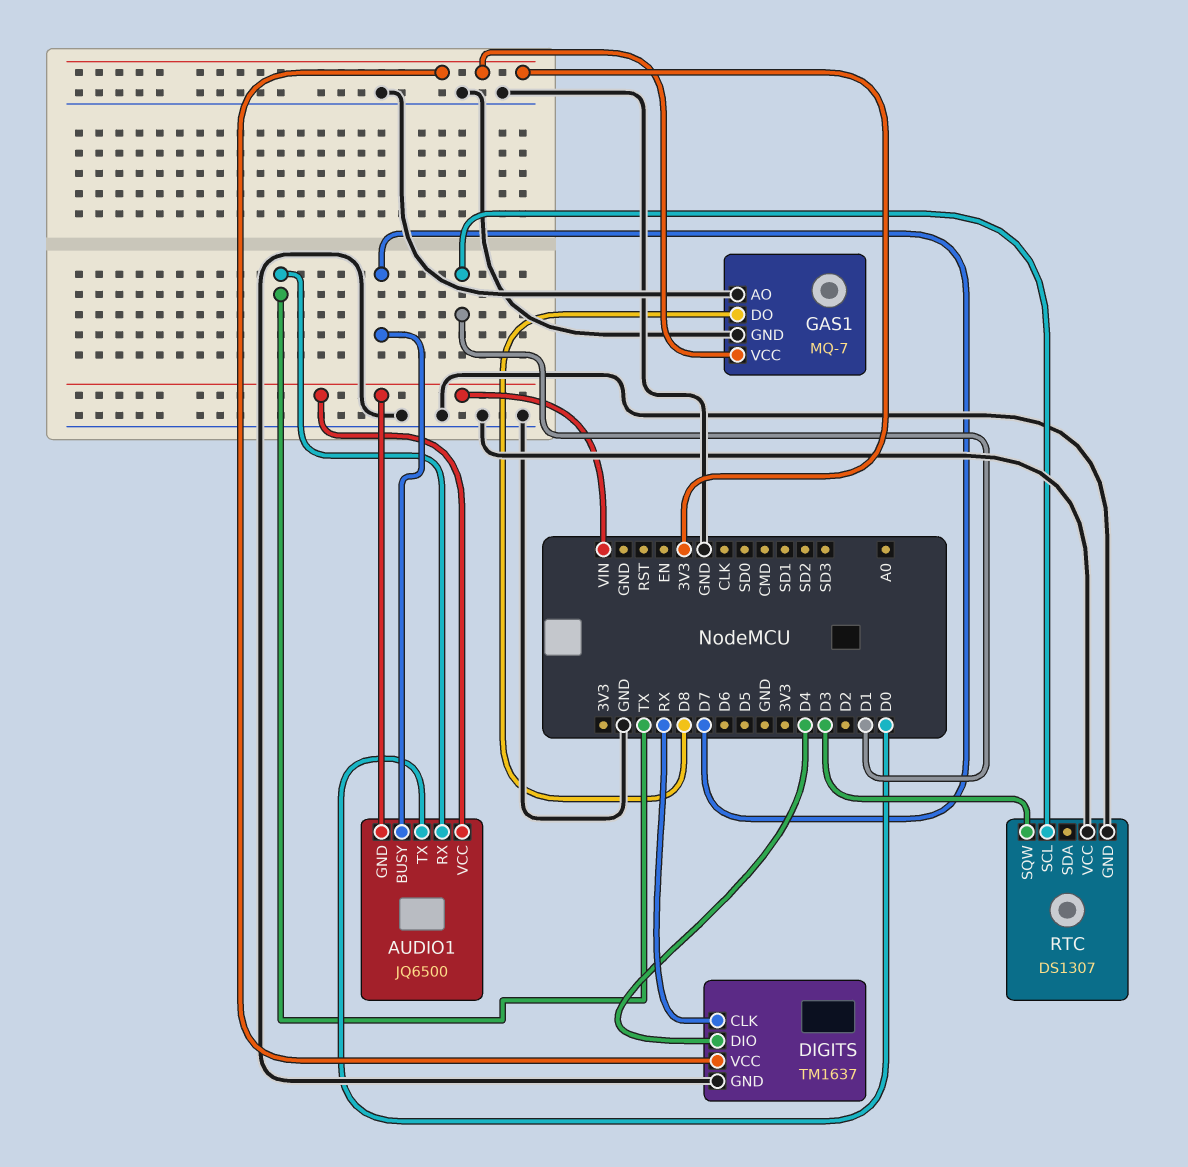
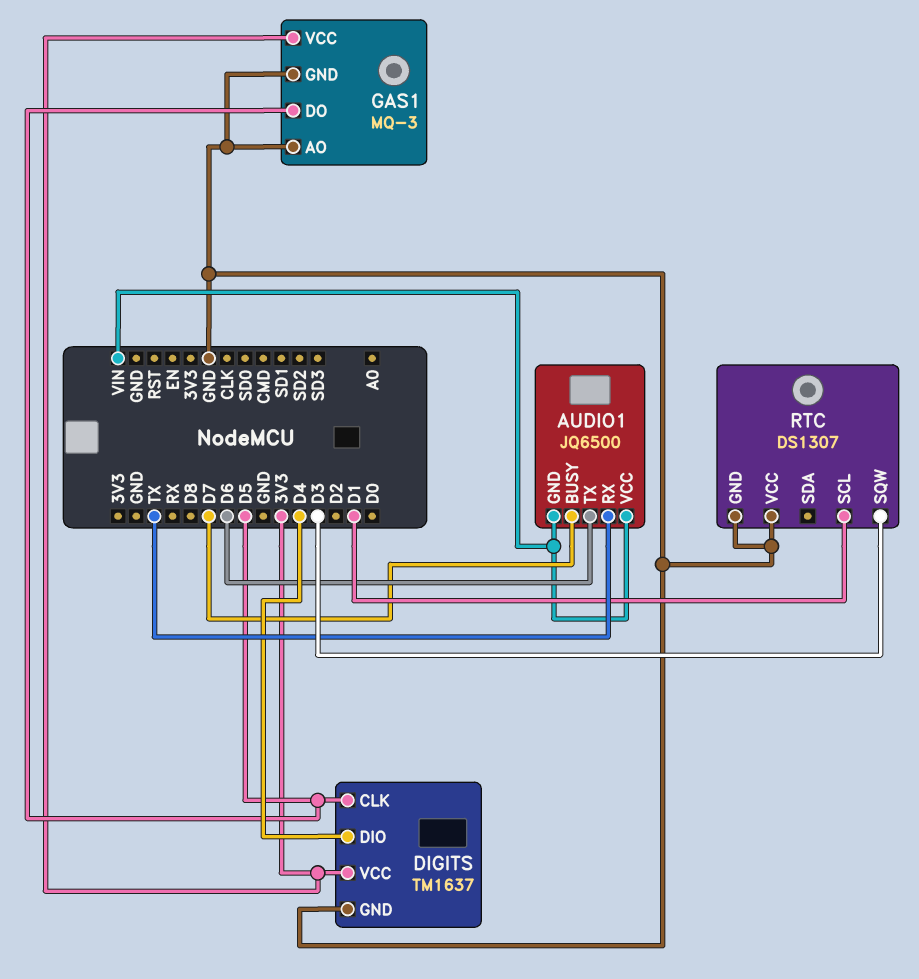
AUDIO1 pin TX: D0 -> D6
DIGITS pin CLK: RX -> D5
GAS1: MQ-7 -> MQ-3
GAS1 pin DO: D8 -> D5

